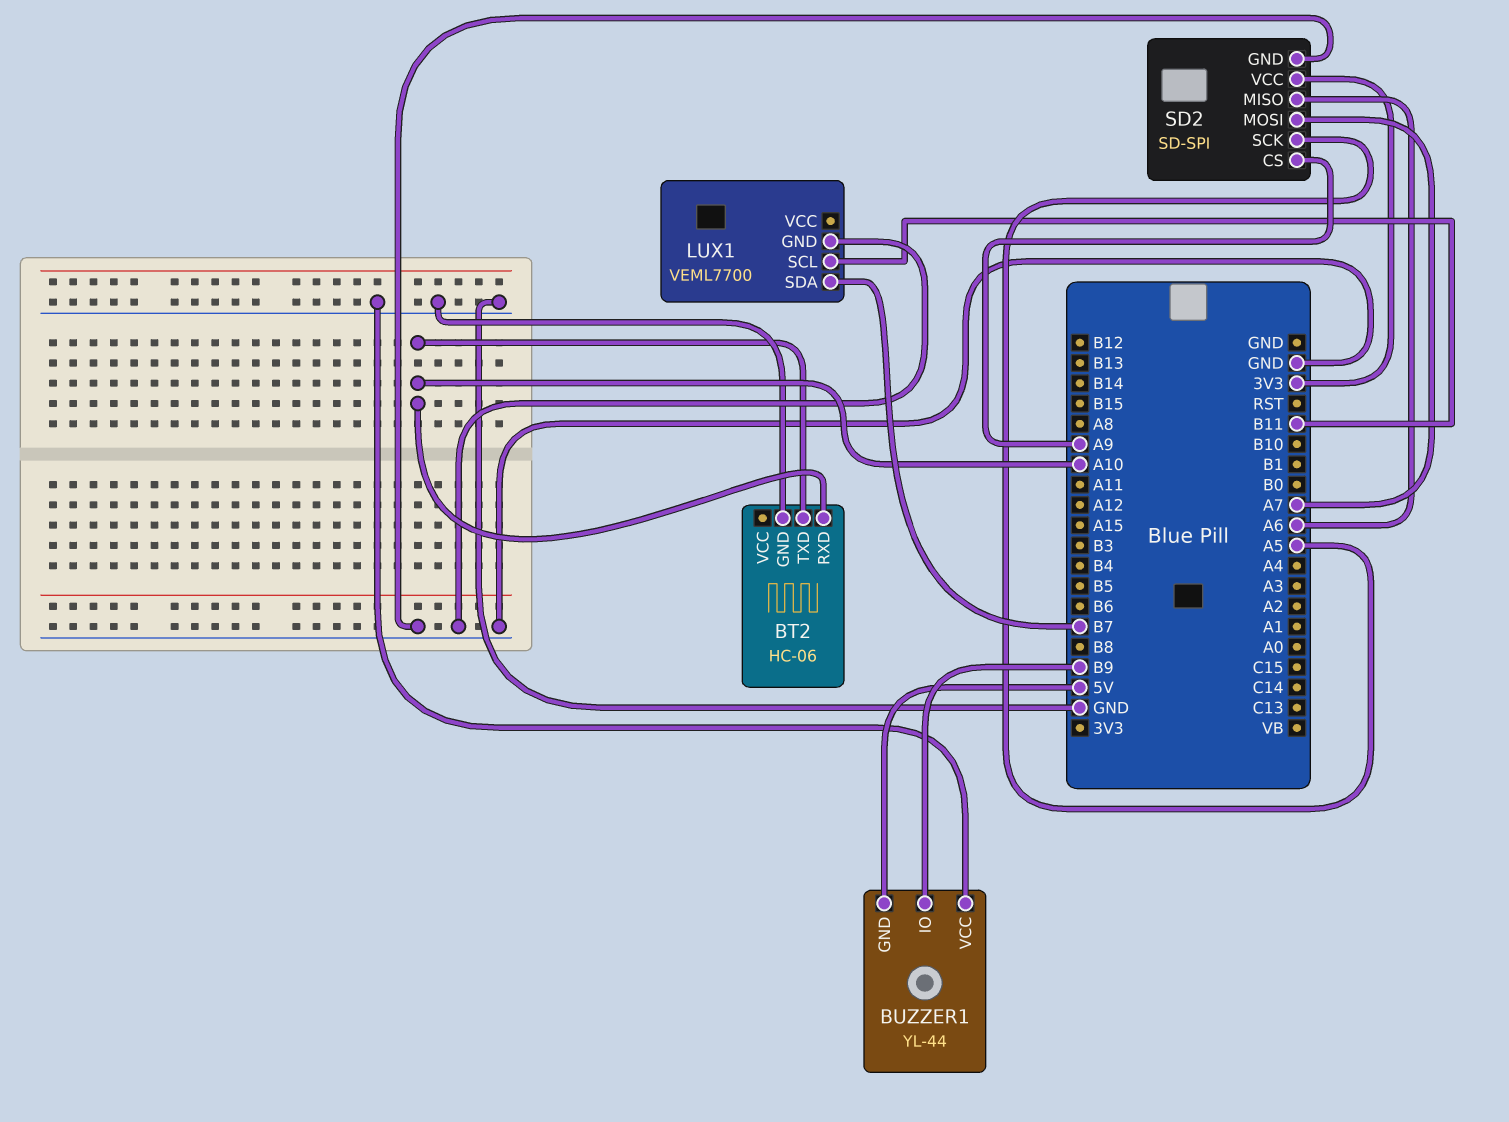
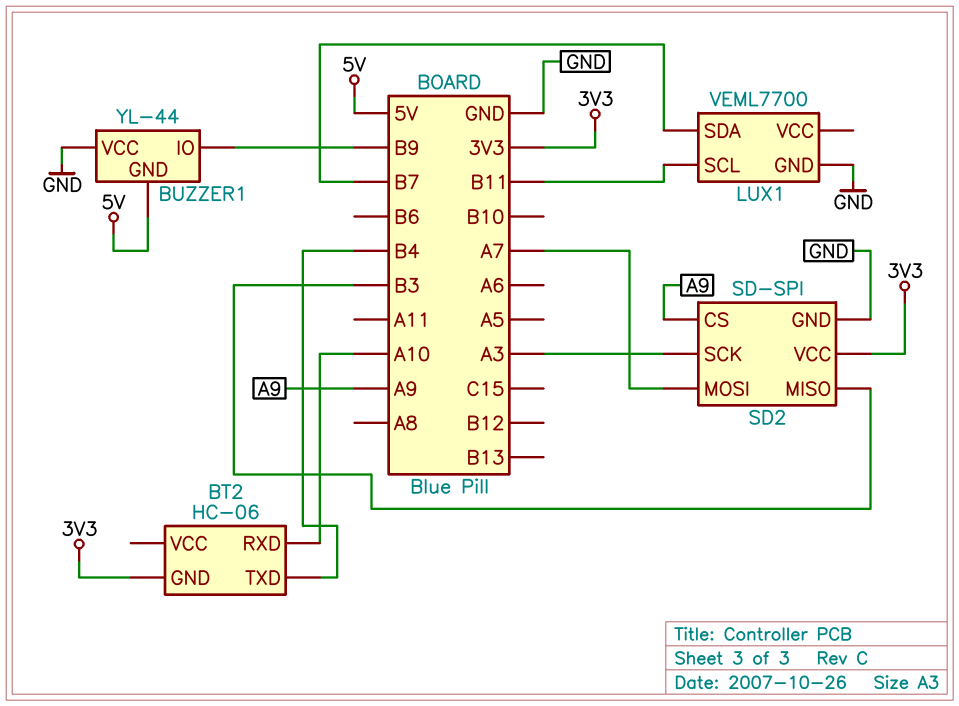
BT2 pin GND: GND -> 3V3
BT2 pin TXD: A10 -> B4
SD2 pin MISO: A6 -> B3
SD2 pin SCK: A5 -> A3

